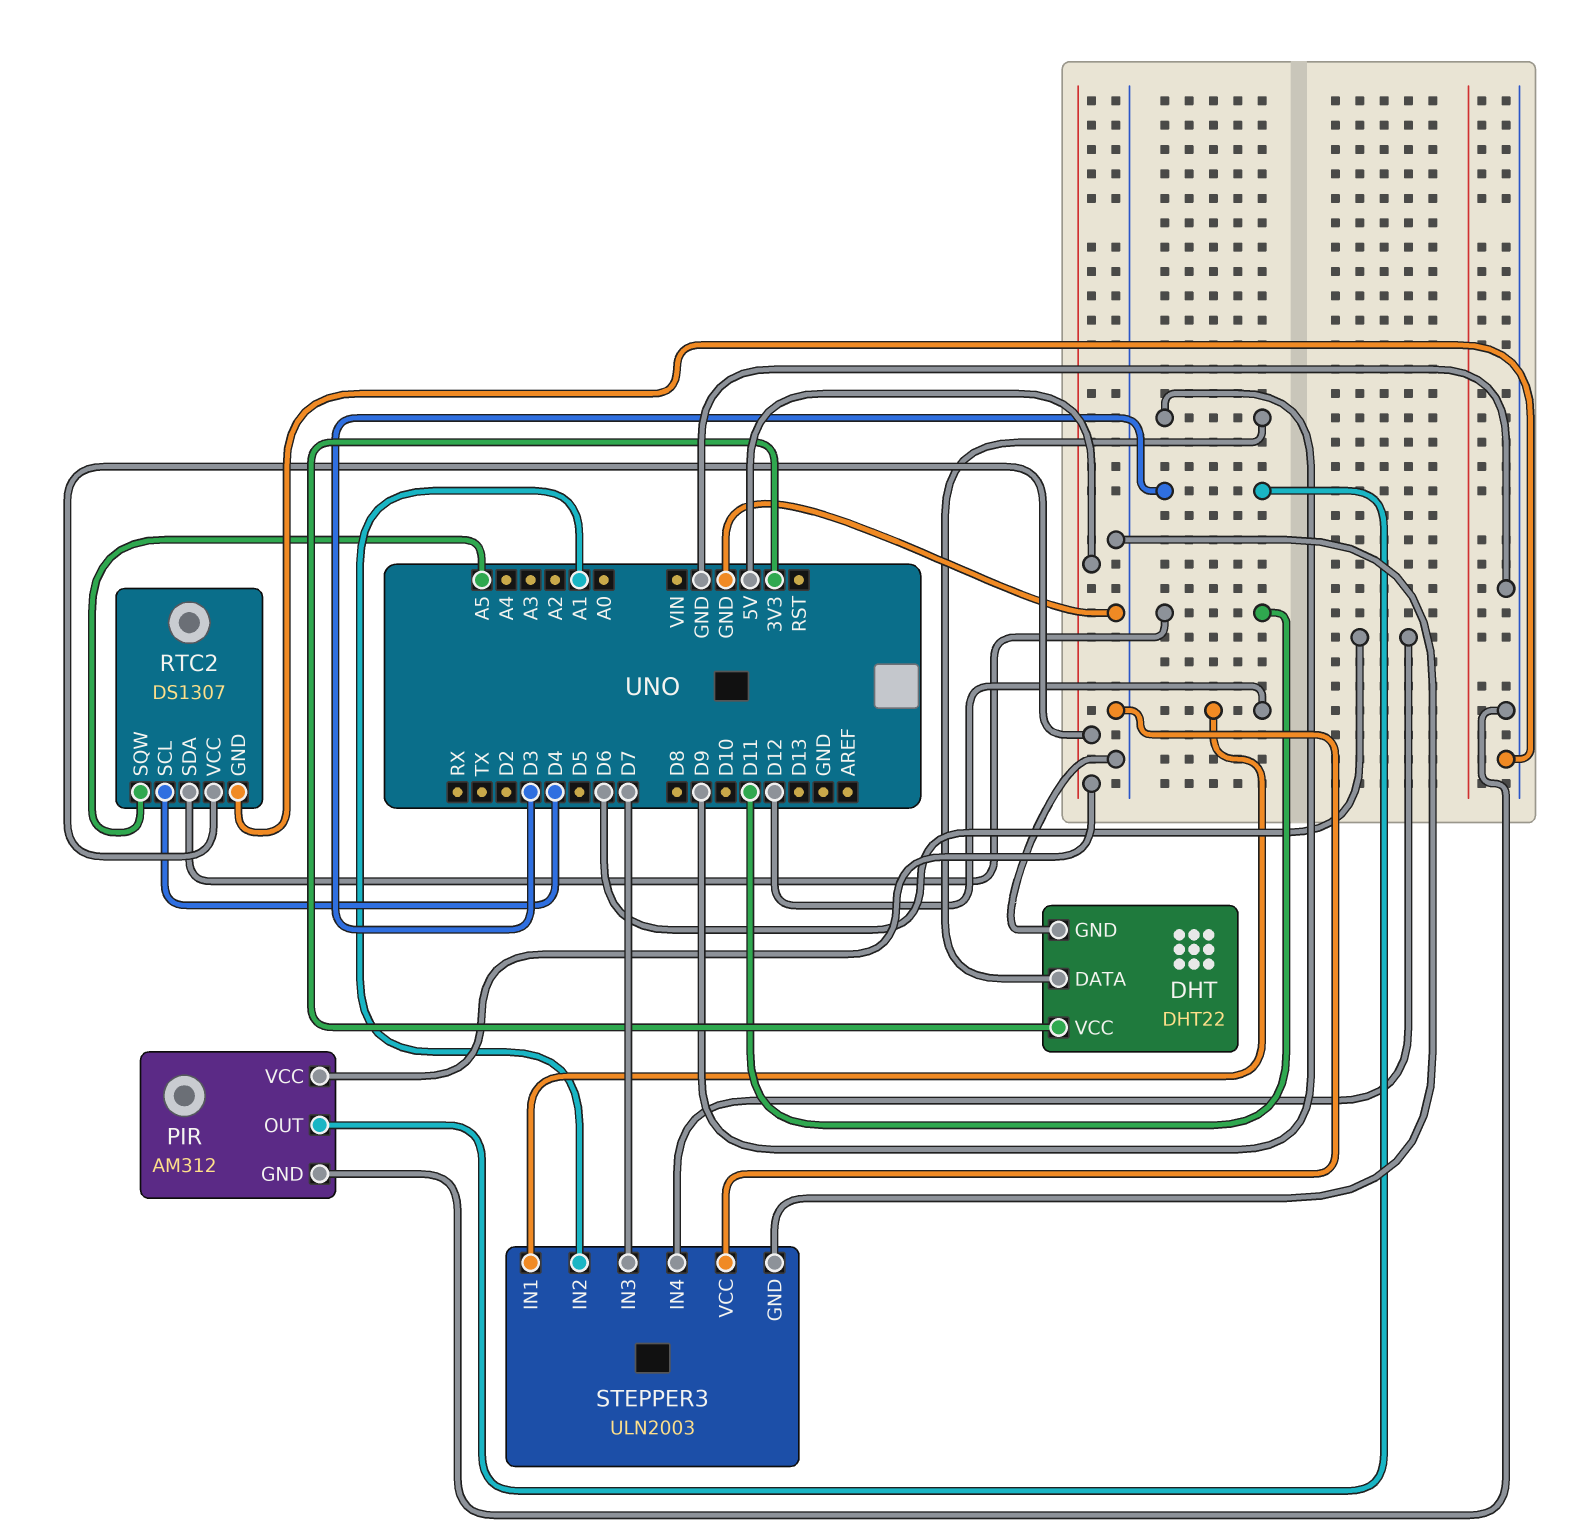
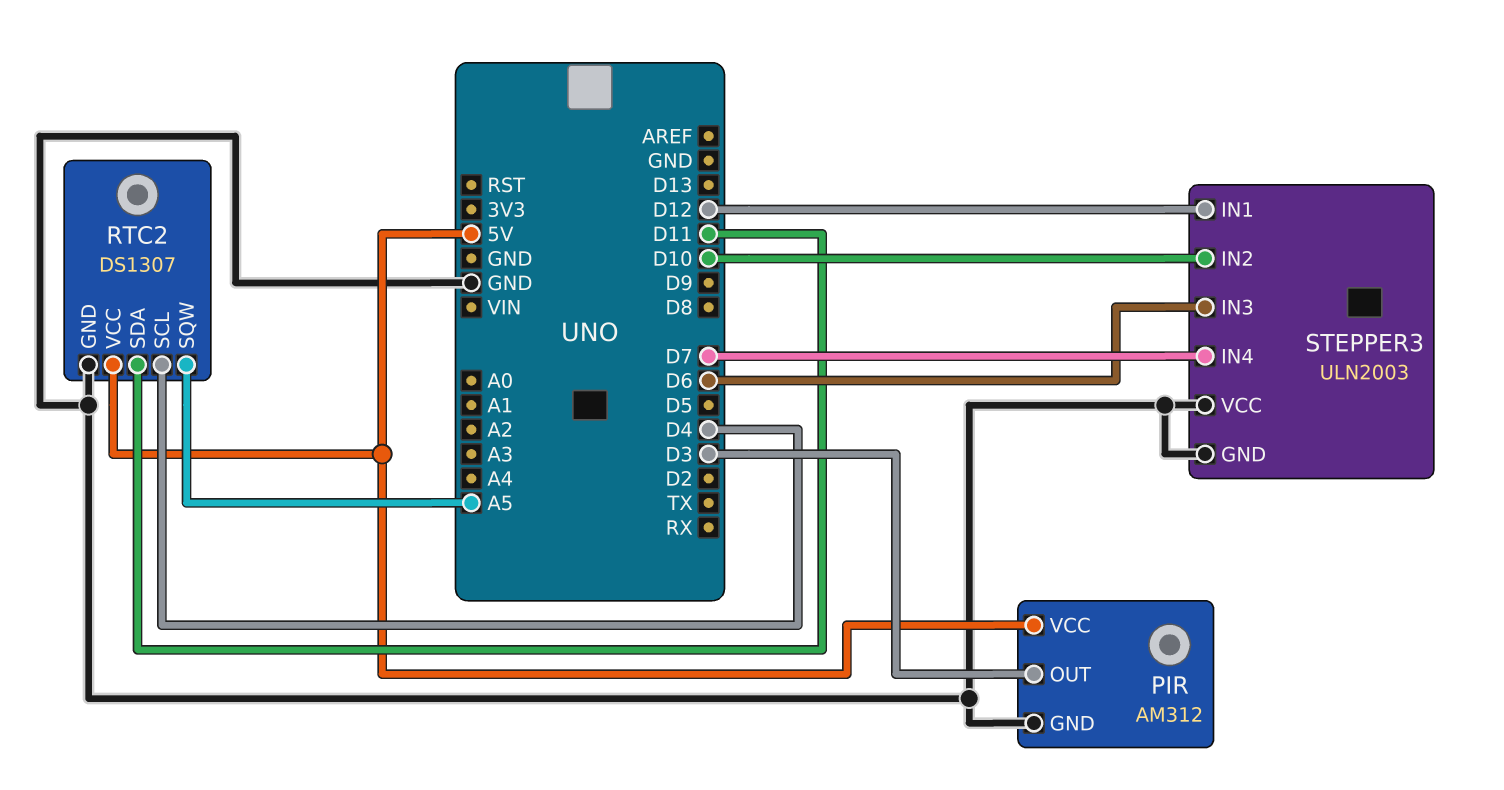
DHT: DHT22 -> none
DHT pin DATA: D9 -> none
DHT pin GND: GND -> none
DHT pin VCC: 3V3 -> none
STEPPER3 pin IN2: A1 -> D10
STEPPER3 pin IN3: D7 -> D6
STEPPER3 pin IN4: D6 -> D7

